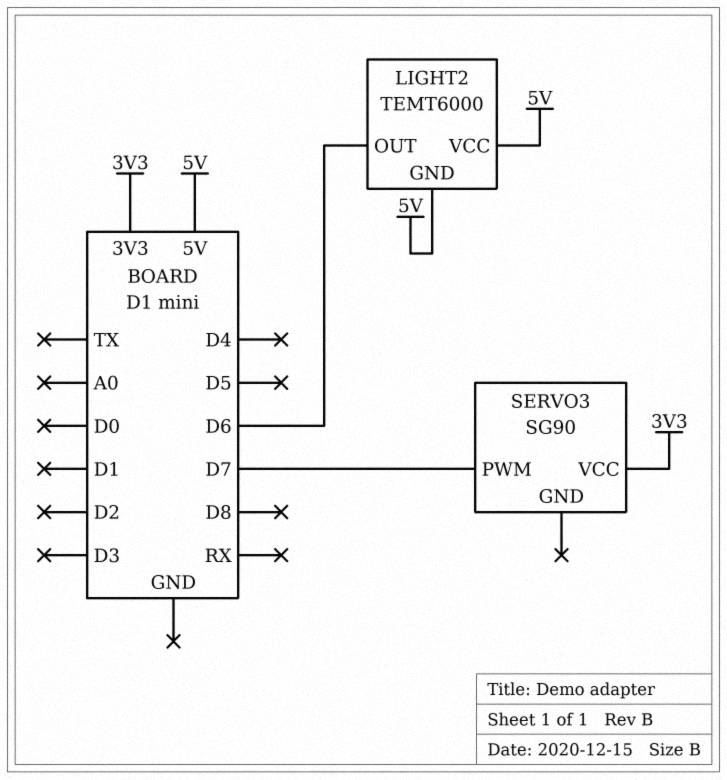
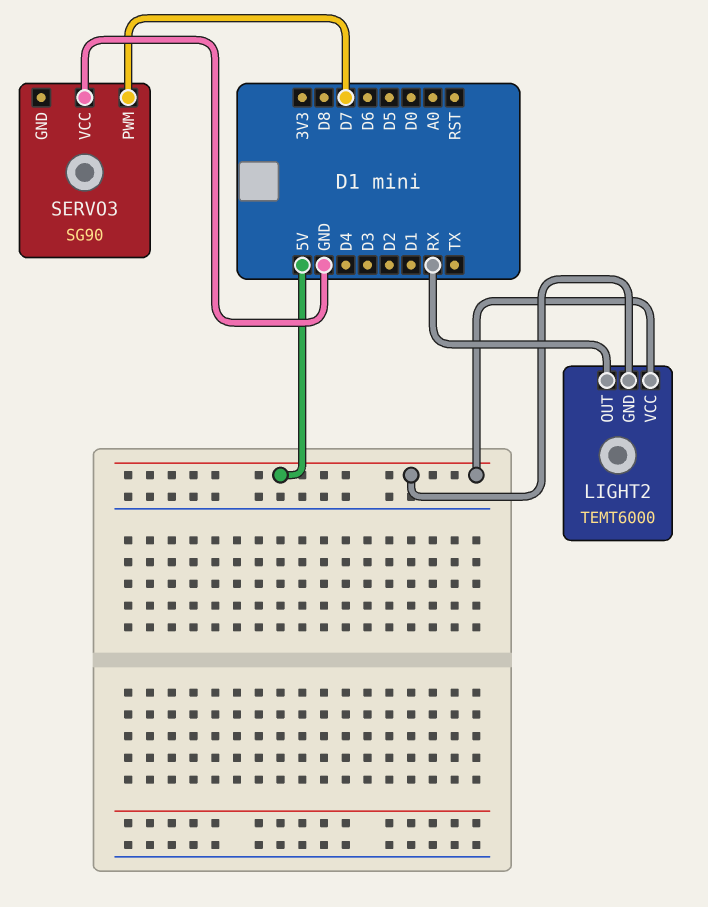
LIGHT2 pin OUT: D6 -> RX
SERVO3 pin VCC: 3V3 -> GND

